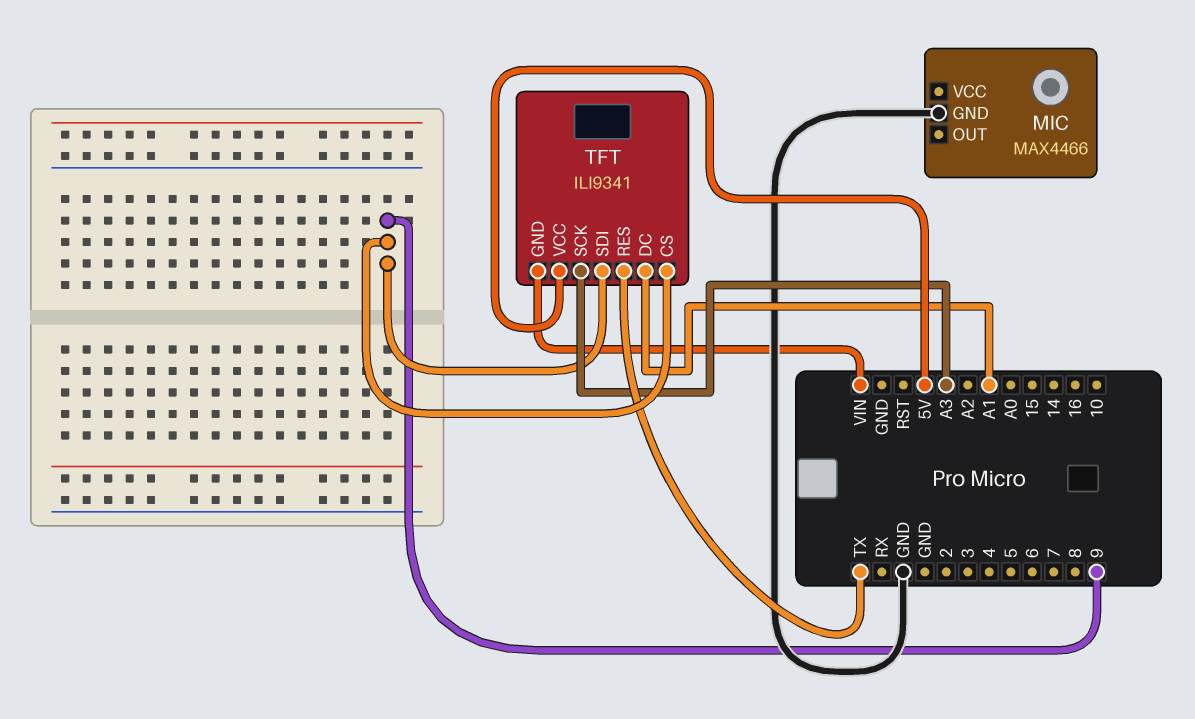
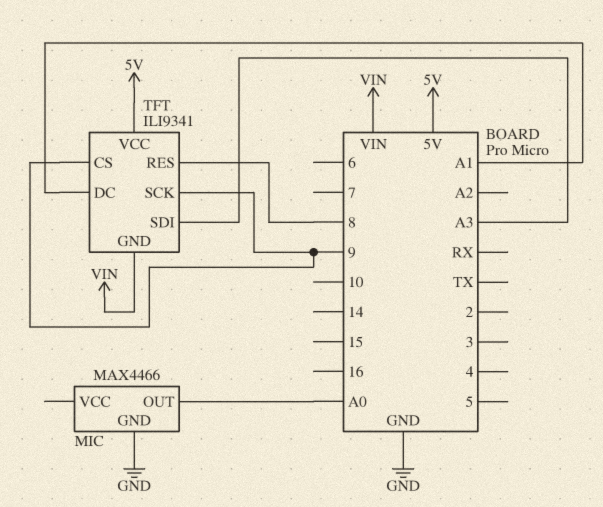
MIC pin OUT: none -> A0
TFT pin RES: TX -> 8
TFT pin SCK: A3 -> 9
TFT pin SDI: 9 -> A3

